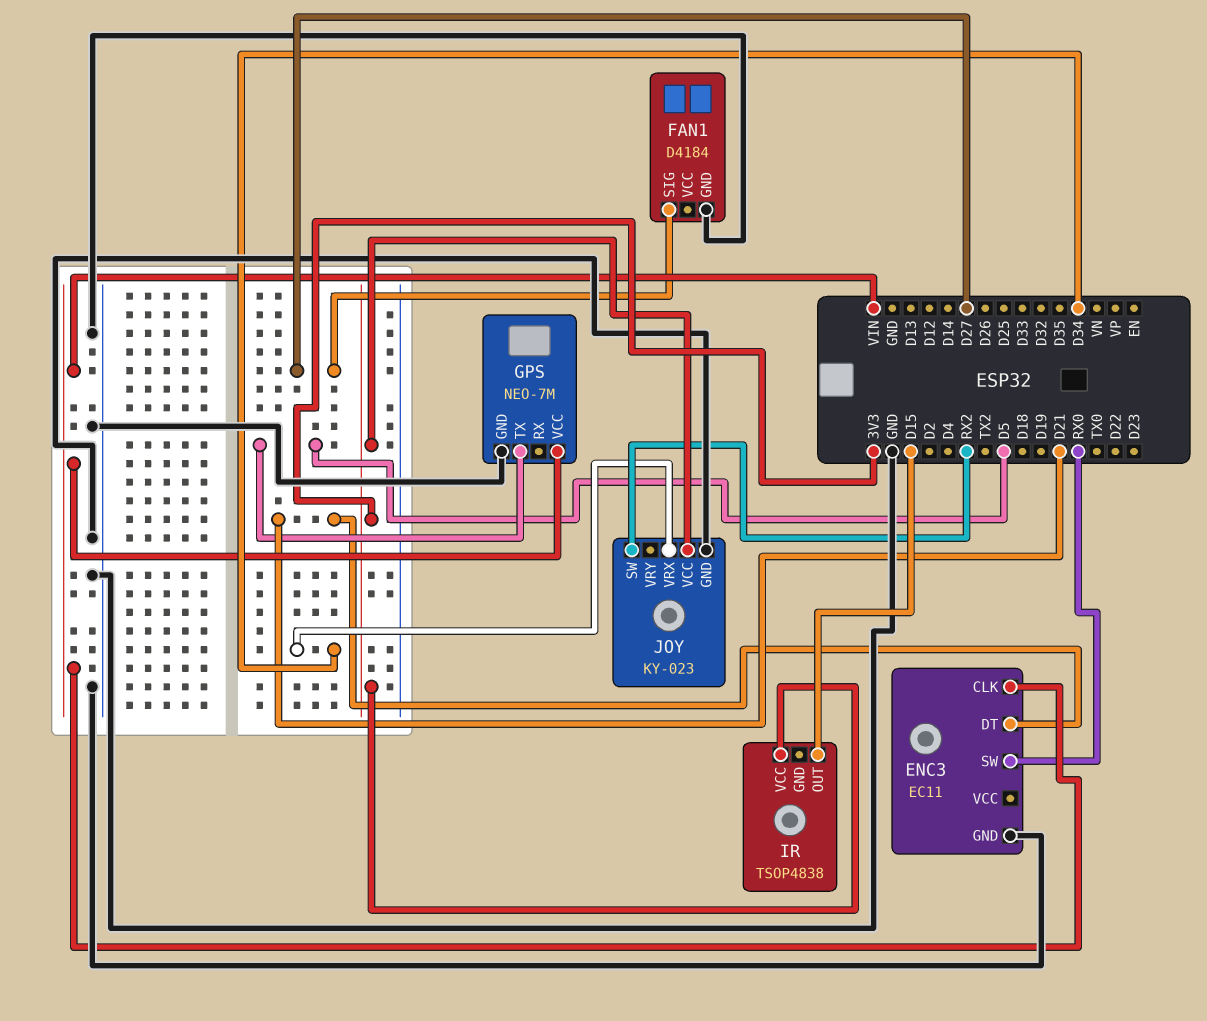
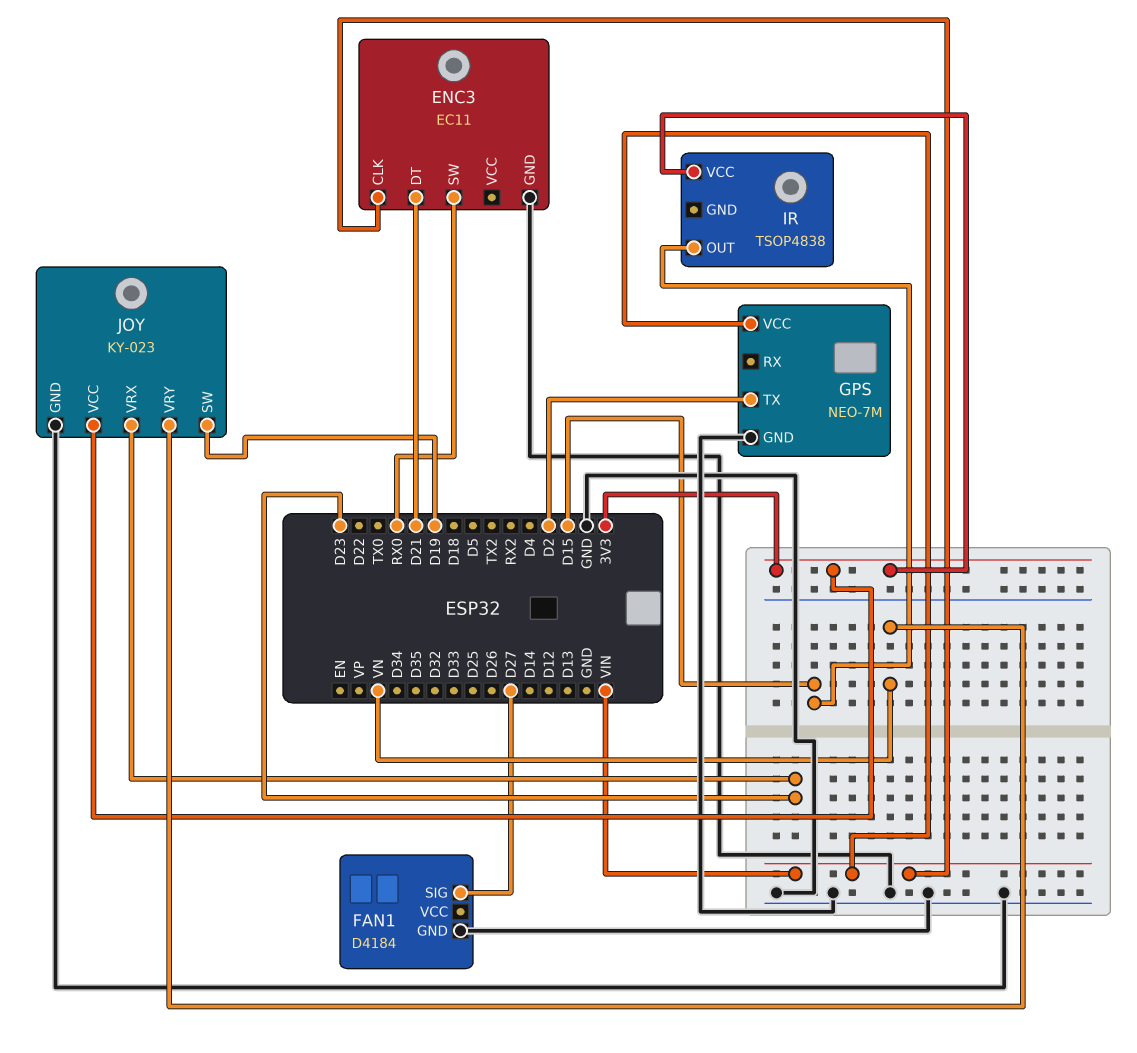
GPS pin TX: D5 -> D2
JOY pin SW: RX2 -> D19
JOY pin VRX: D34 -> D23
JOY pin VRY: none -> VN

